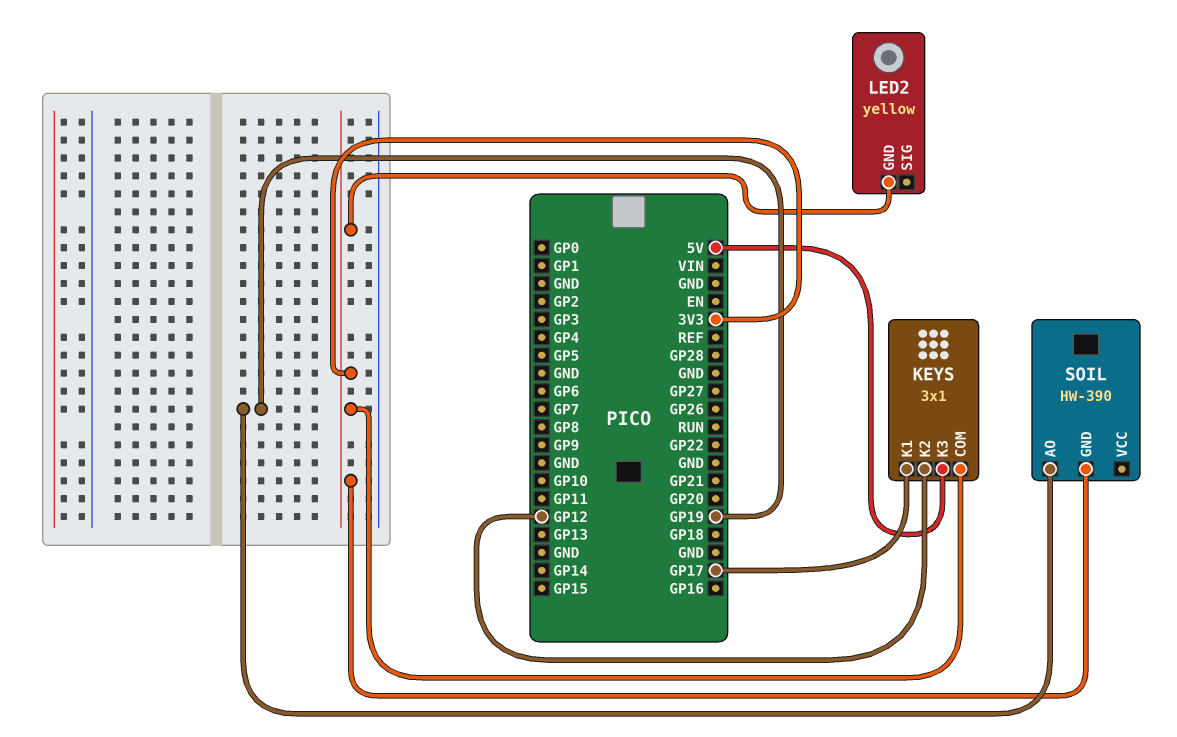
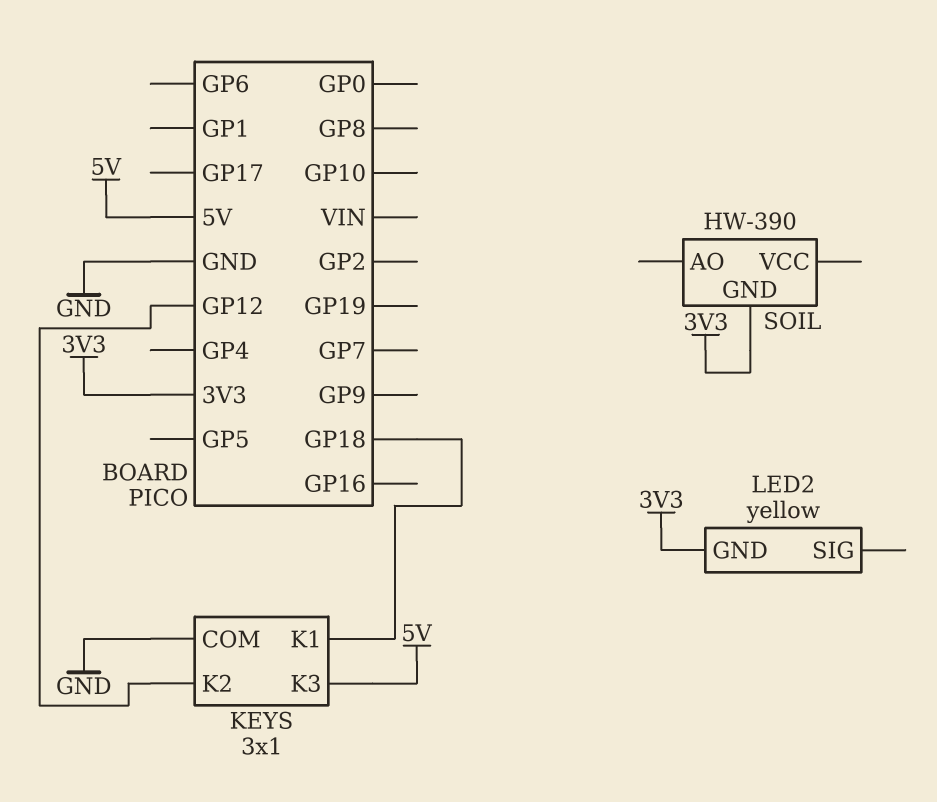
KEYS pin COM: 3V3 -> GND
KEYS pin K1: GP17 -> GP18
SOIL pin AO: GP19 -> none

